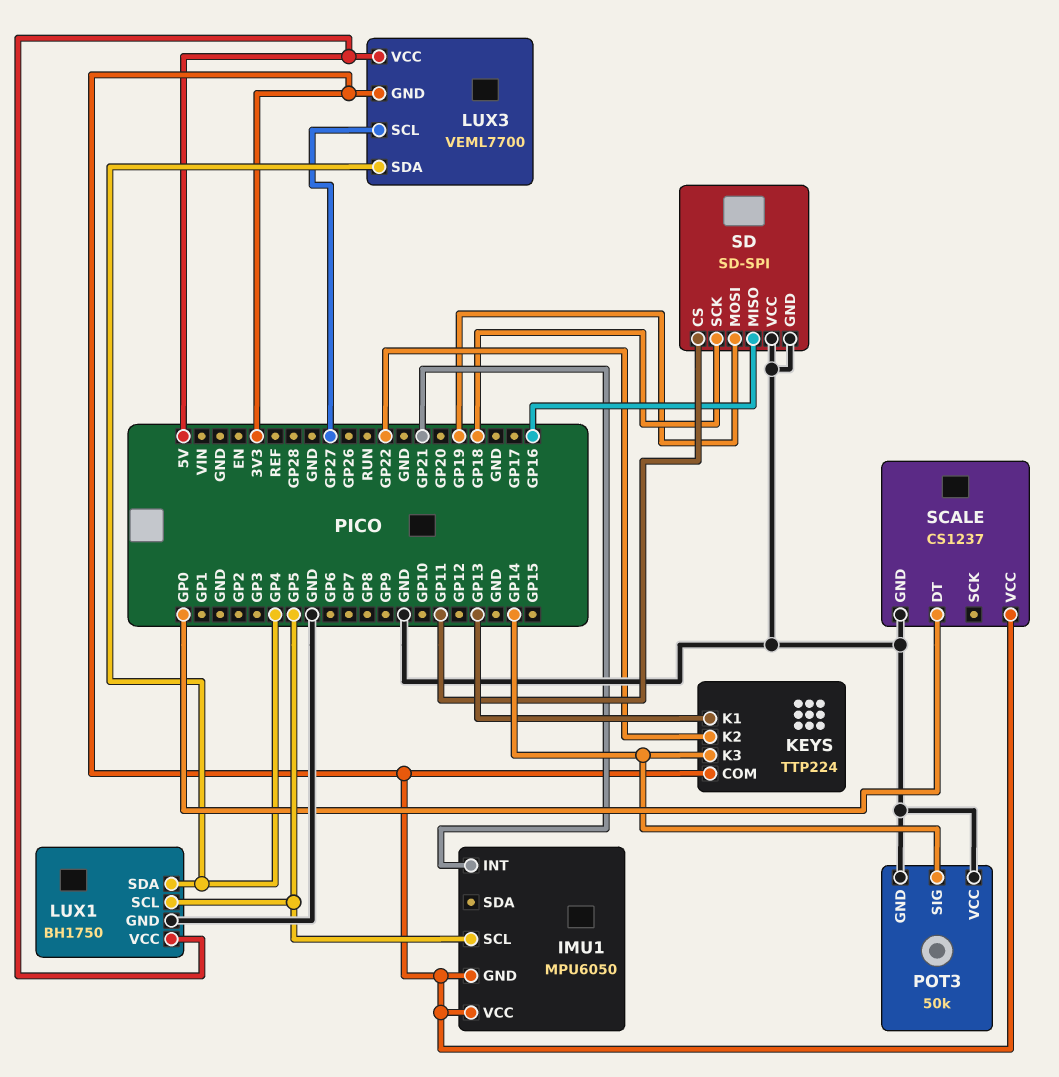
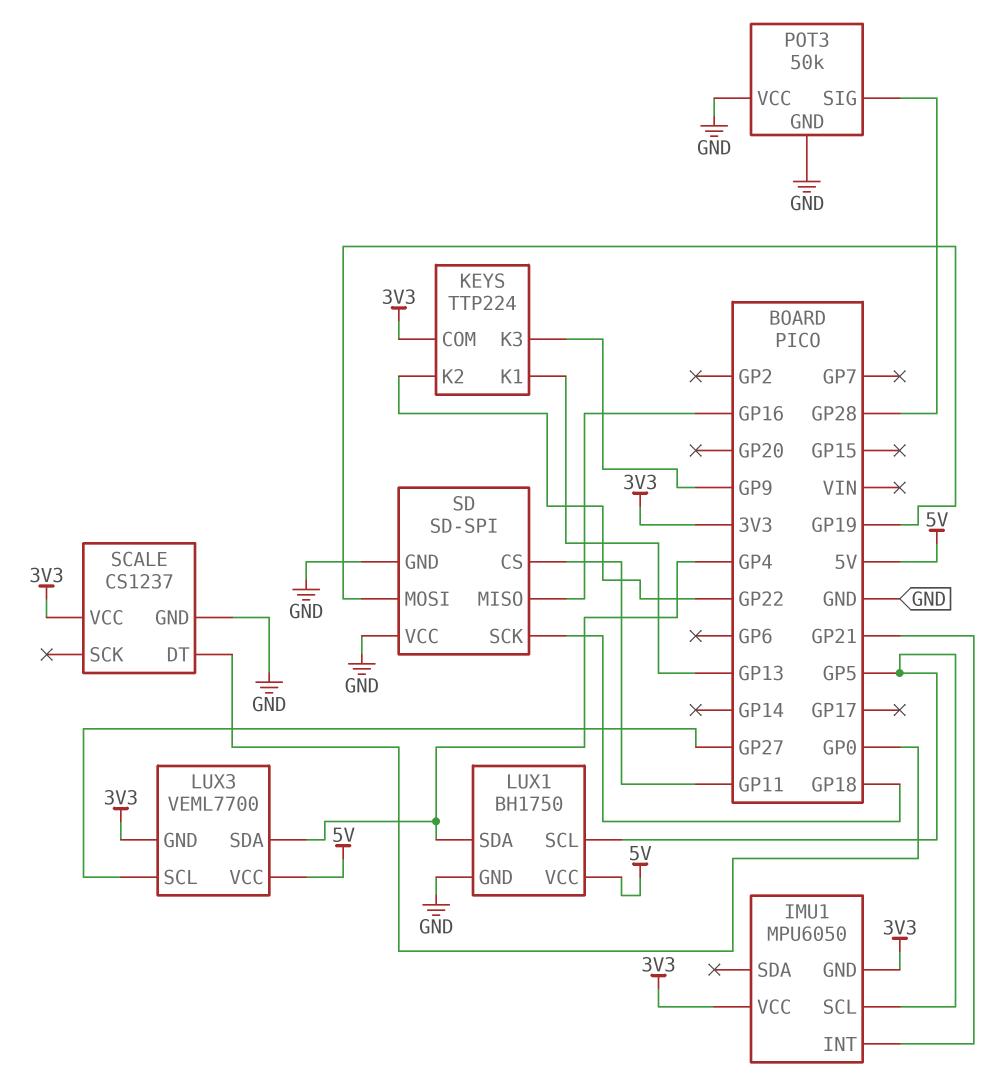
KEYS pin K3: GP14 -> GP9
POT3 pin SIG: GP14 -> GP28

